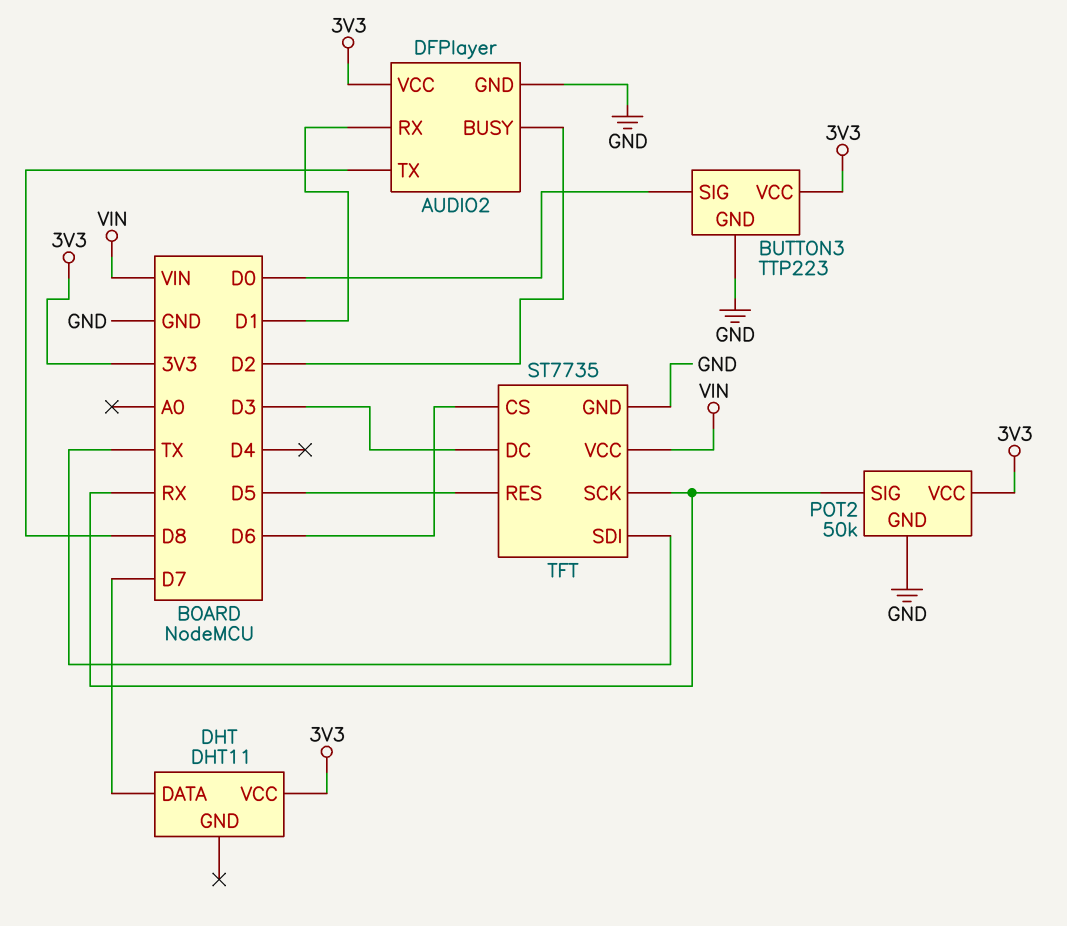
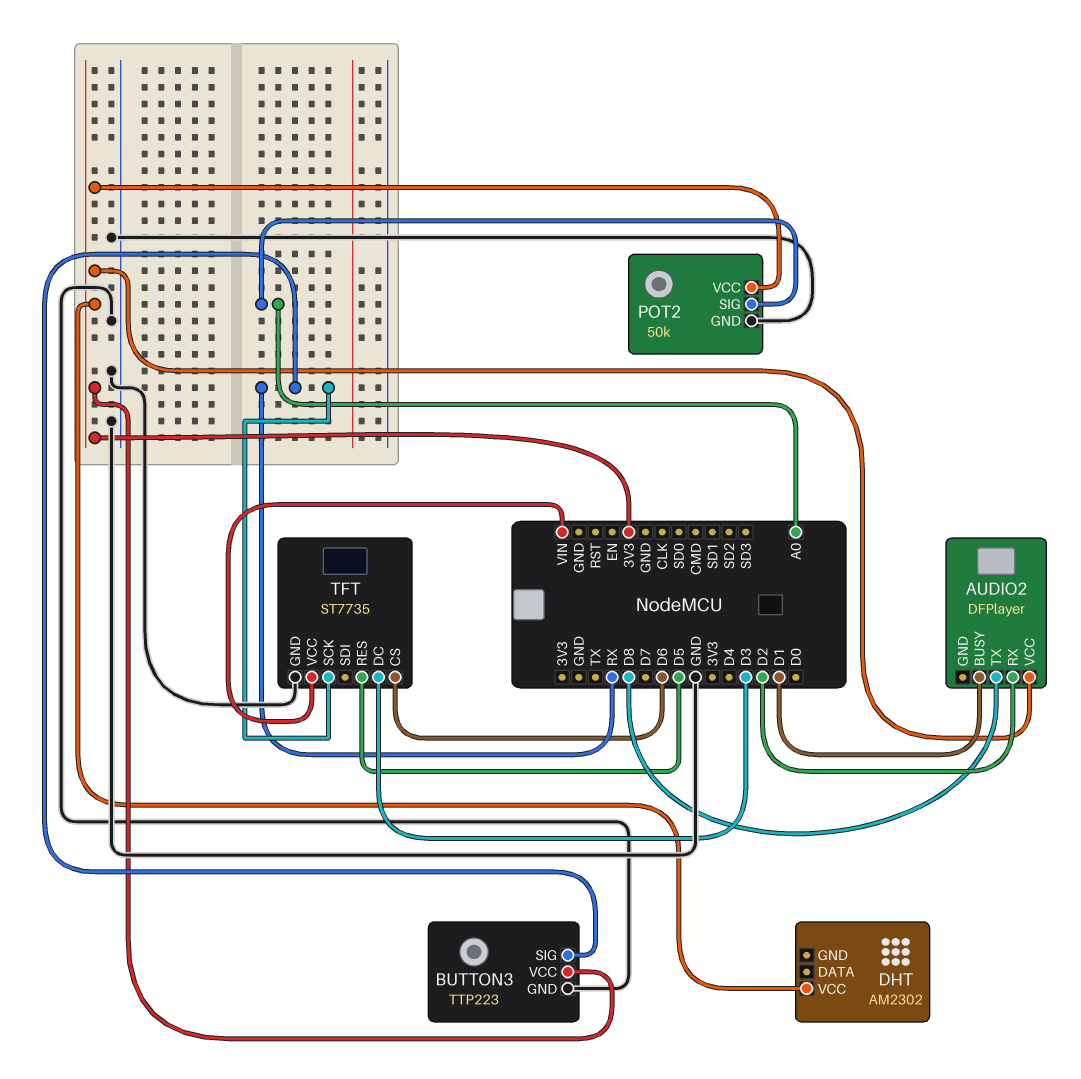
AUDIO2 pin BUSY: D2 -> D1
AUDIO2 pin GND: GND -> none
AUDIO2 pin RX: D1 -> D2
BUTTON3 pin SIG: D0 -> RX
DHT: DHT11 -> AM2302
DHT pin DATA: D7 -> none
POT2 pin SIG: RX -> A0
TFT pin SDI: TX -> none

